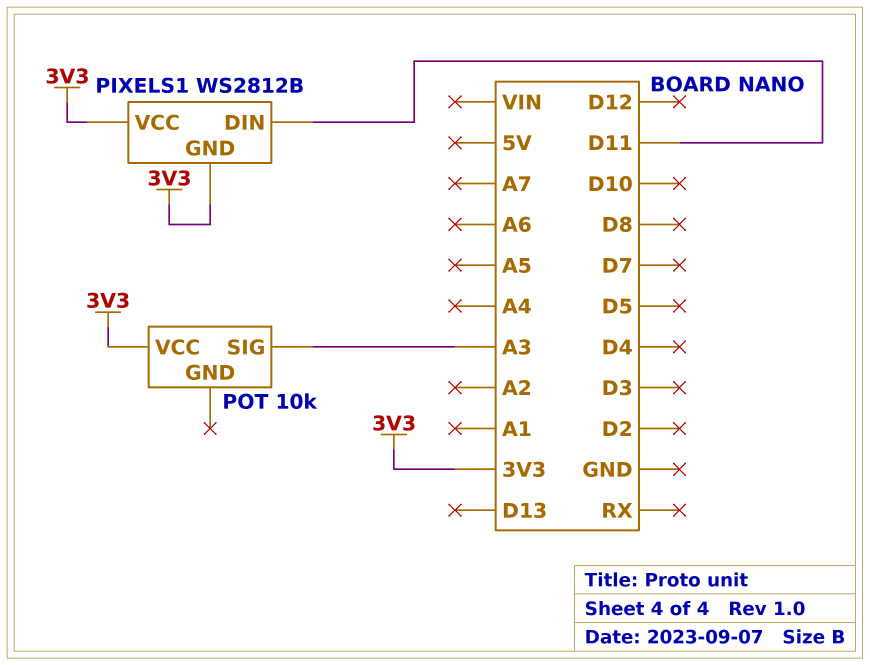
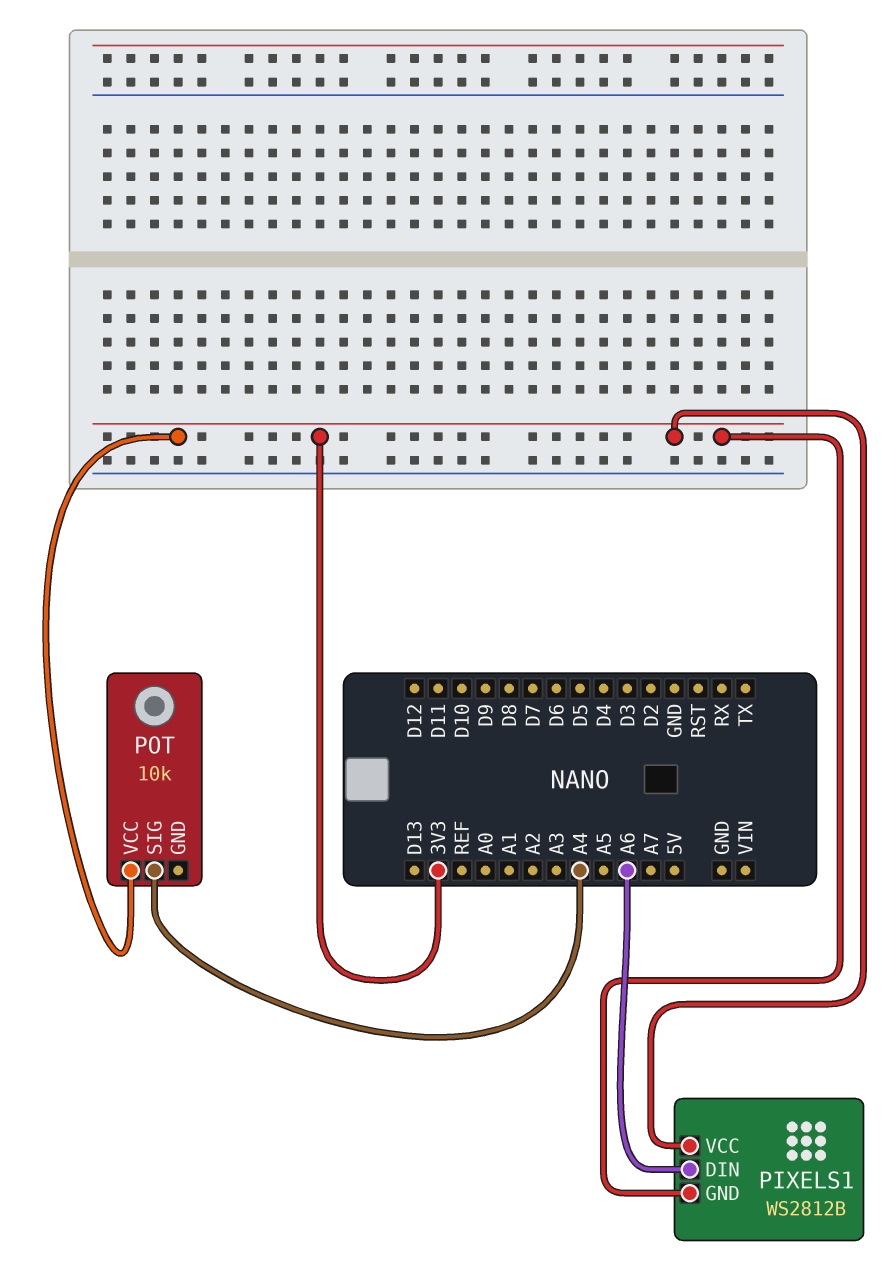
PIXELS1 pin DIN: D11 -> A6
POT pin SIG: A3 -> A4

